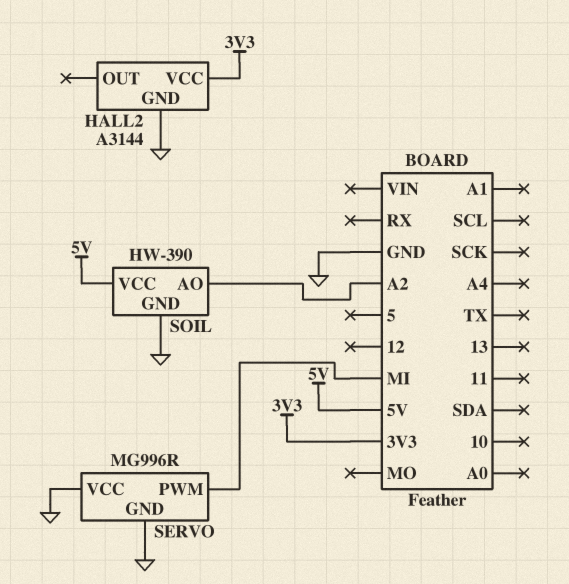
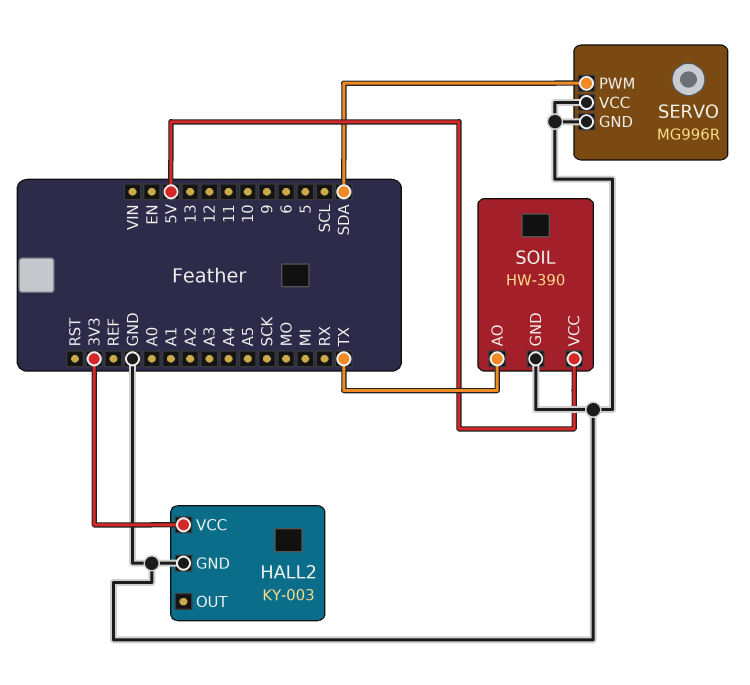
HALL2: A3144 -> KY-003
SERVO pin PWM: MI -> SDA
SOIL pin AO: A2 -> TX

